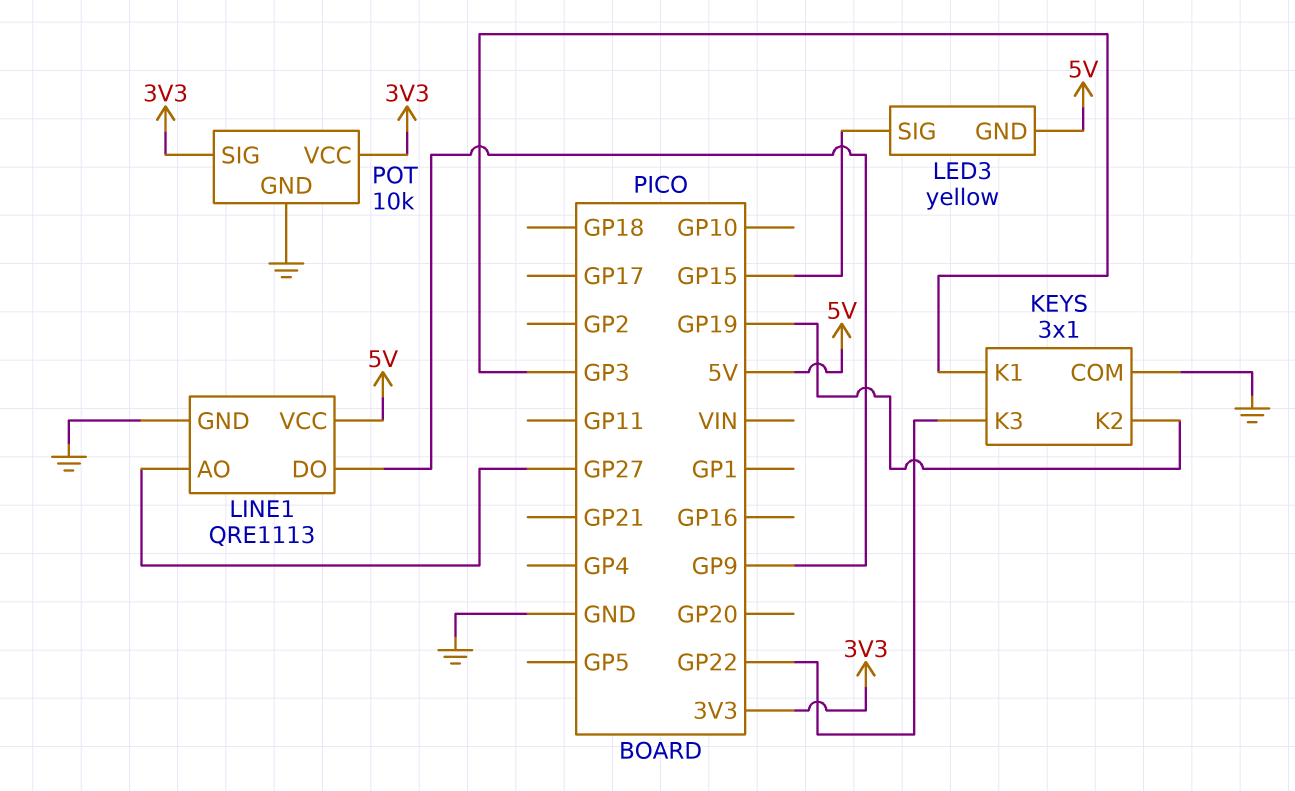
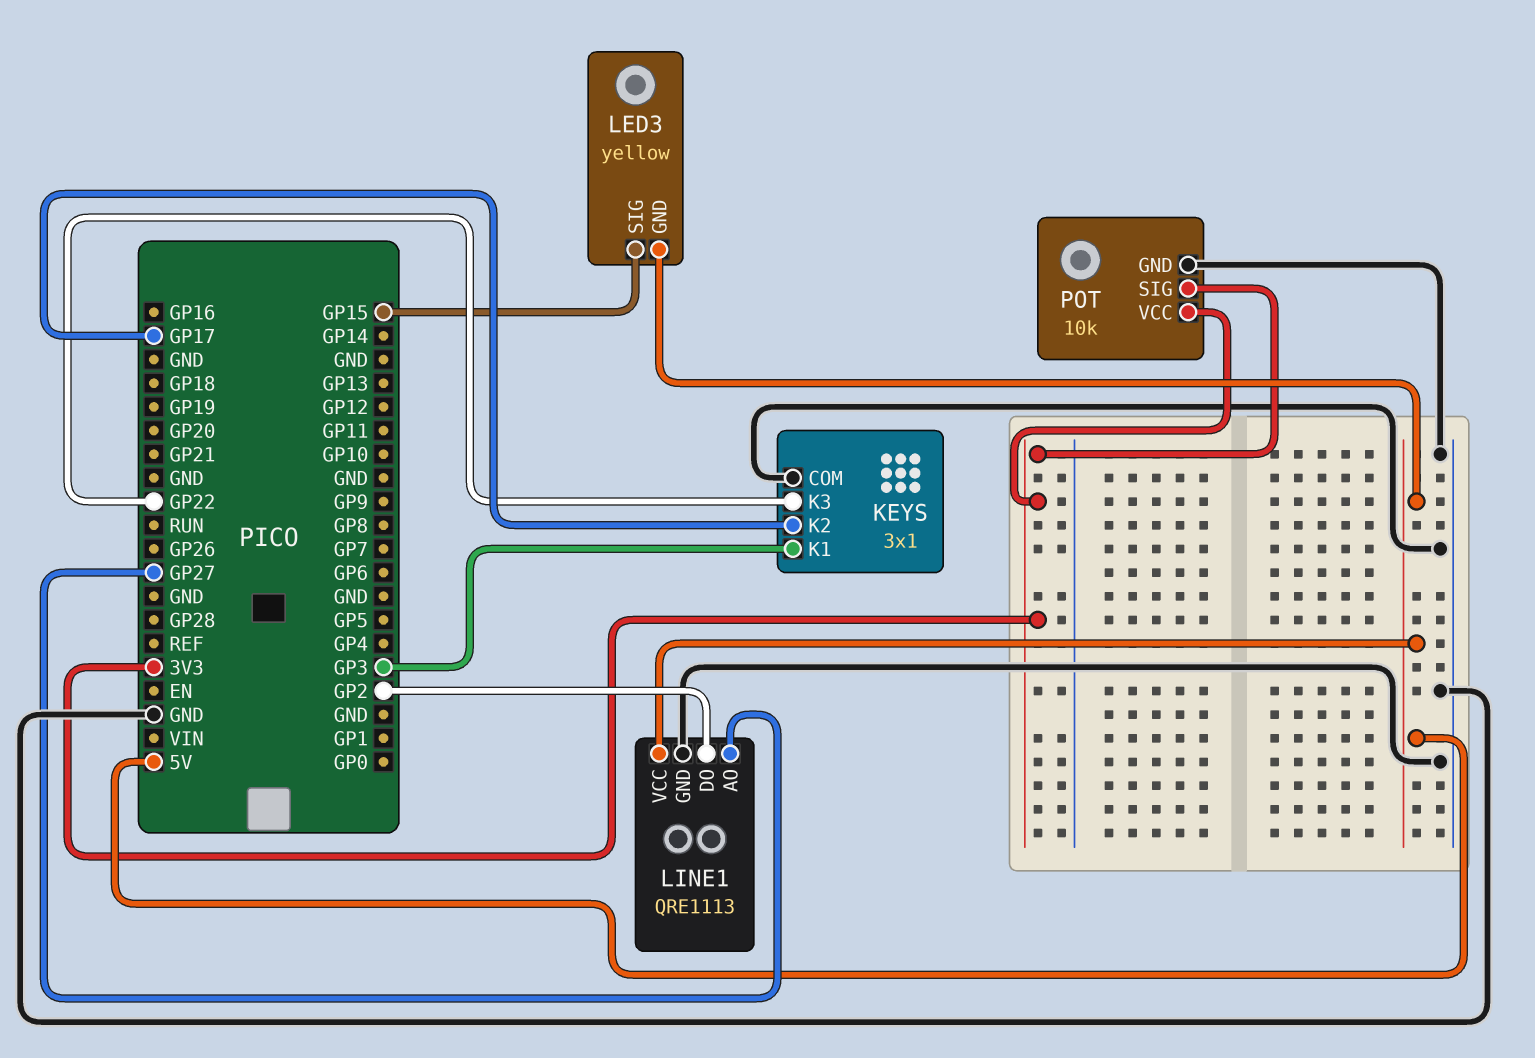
KEYS pin K2: GP19 -> GP17
LINE1 pin DO: GP9 -> GP2

